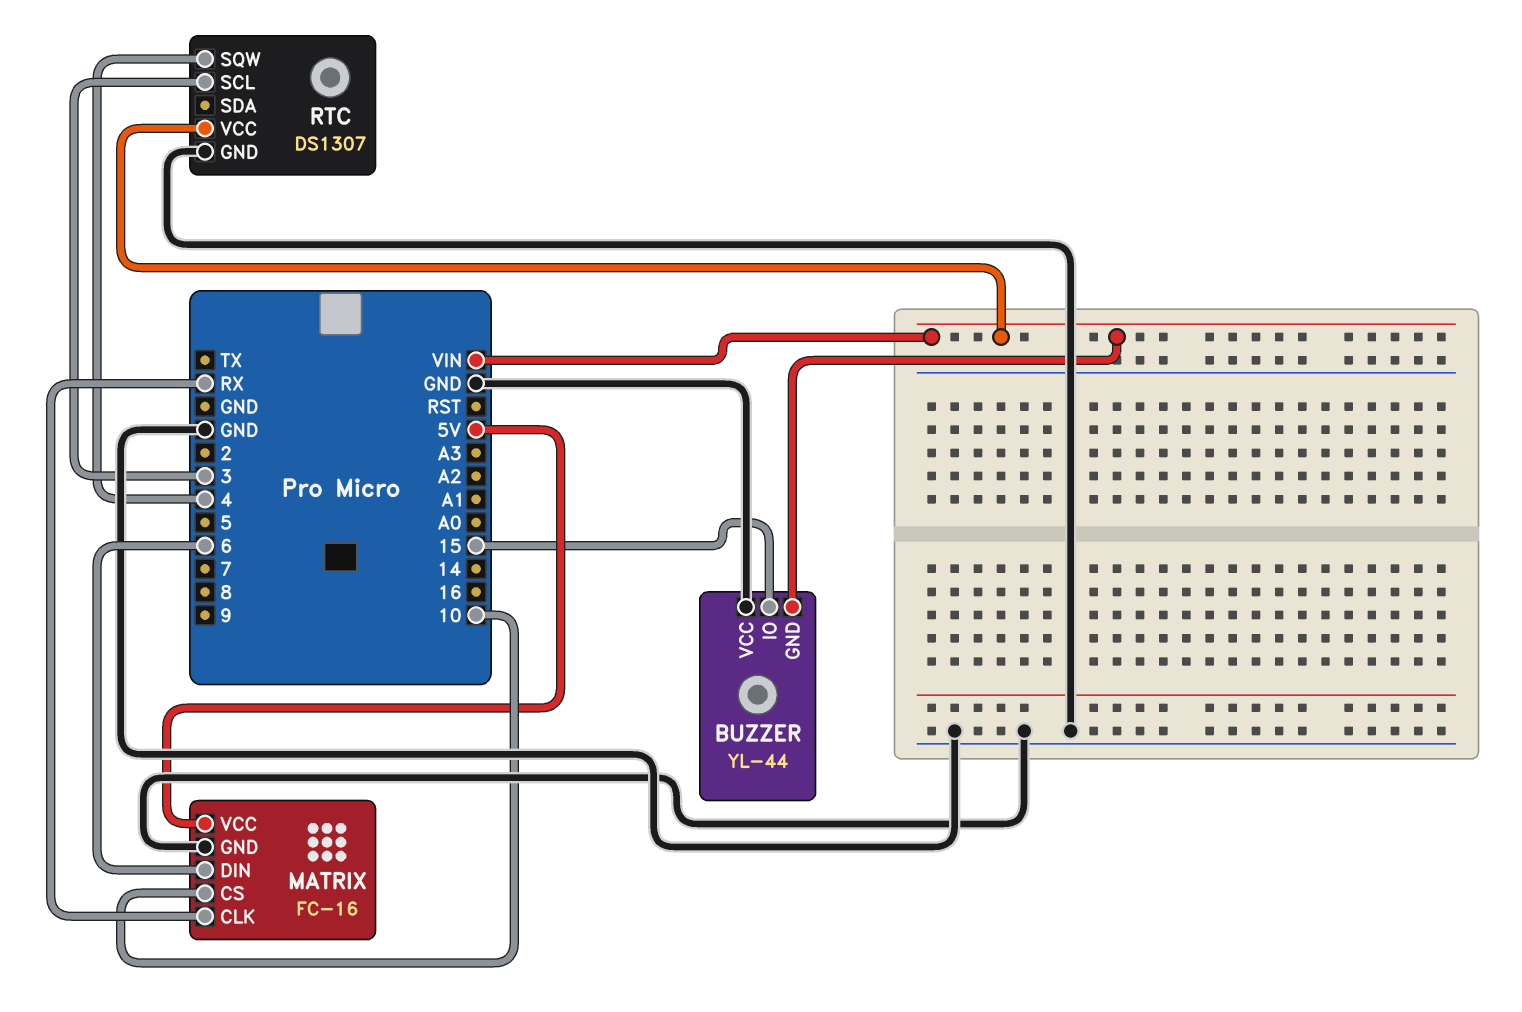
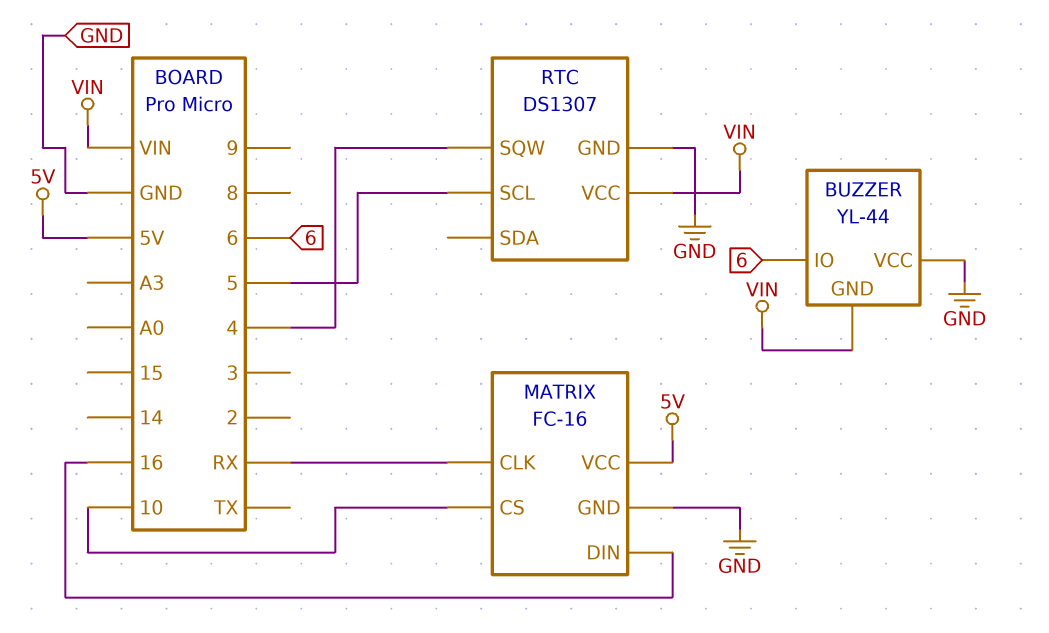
BUZZER pin IO: 15 -> 6
MATRIX pin DIN: 6 -> 16
RTC pin SCL: 3 -> 5

